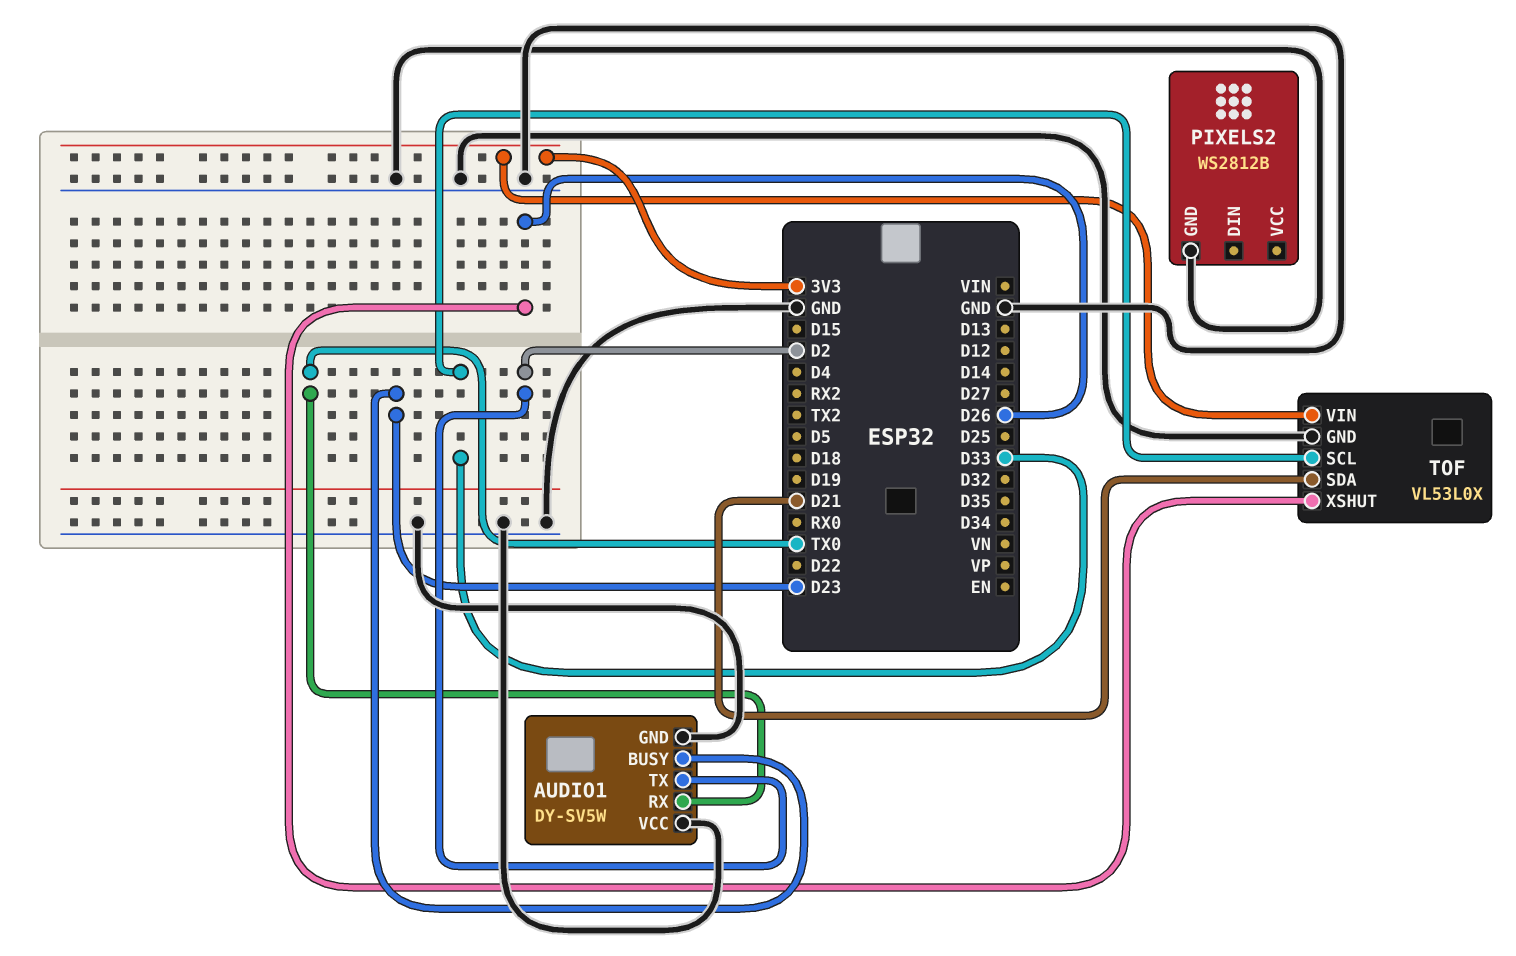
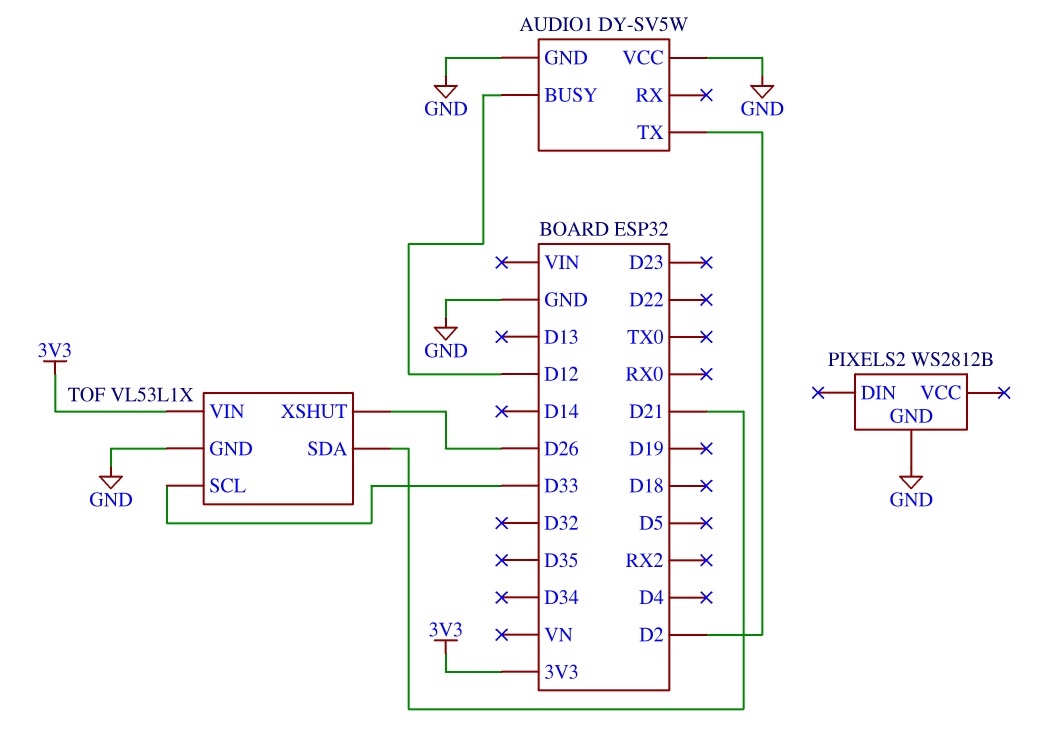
AUDIO1 pin BUSY: D23 -> D12
AUDIO1 pin RX: TX0 -> none
TOF: VL53L0X -> VL53L1X

